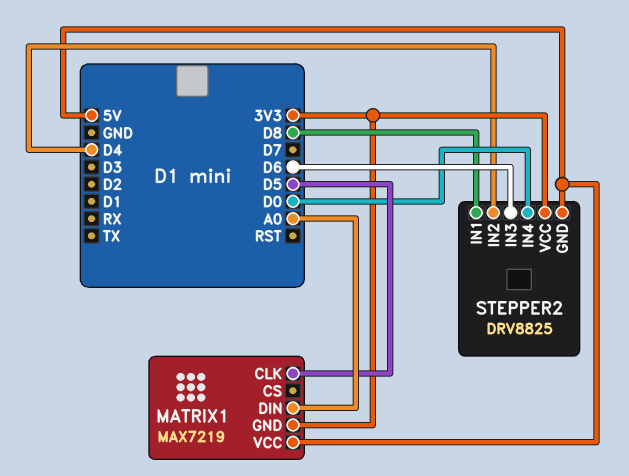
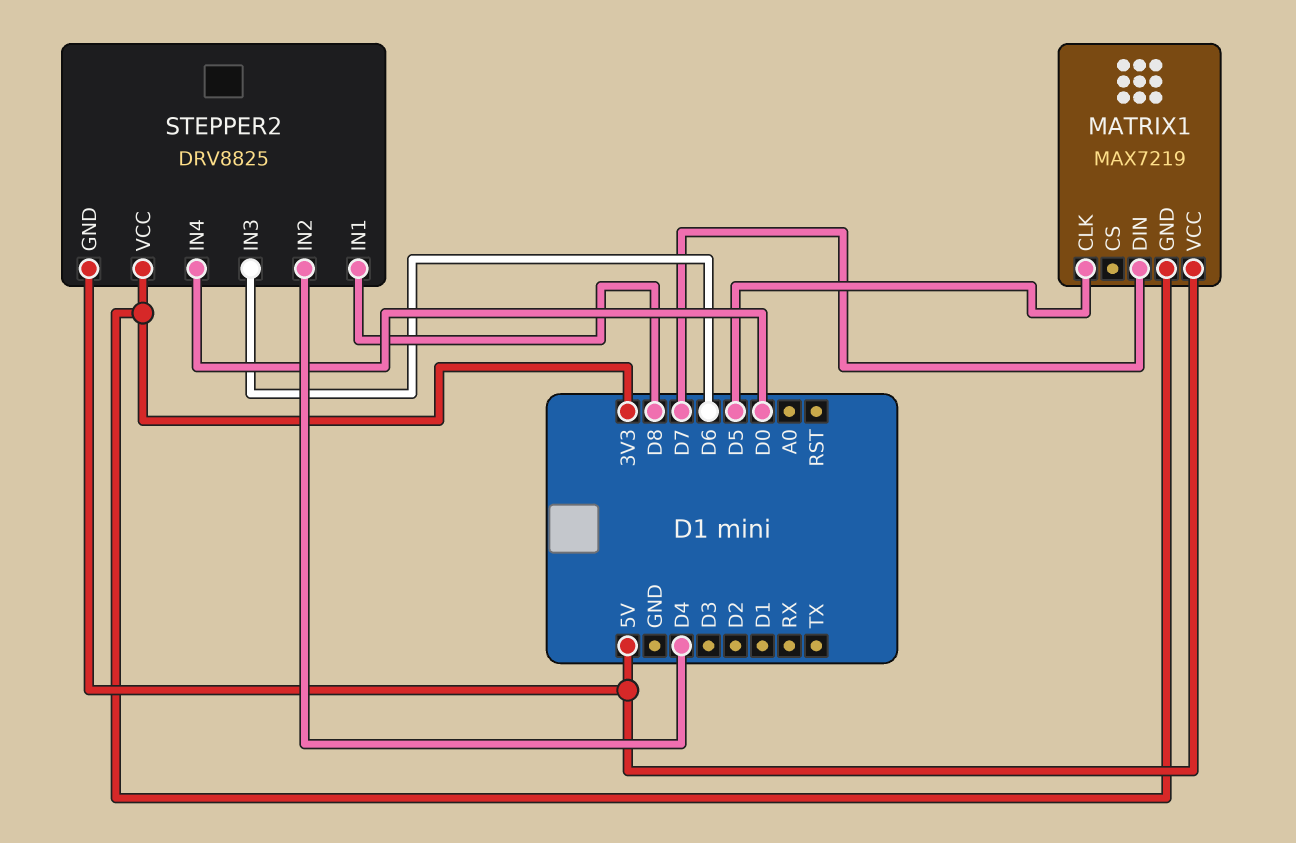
MATRIX1 pin DIN: A0 -> D7

